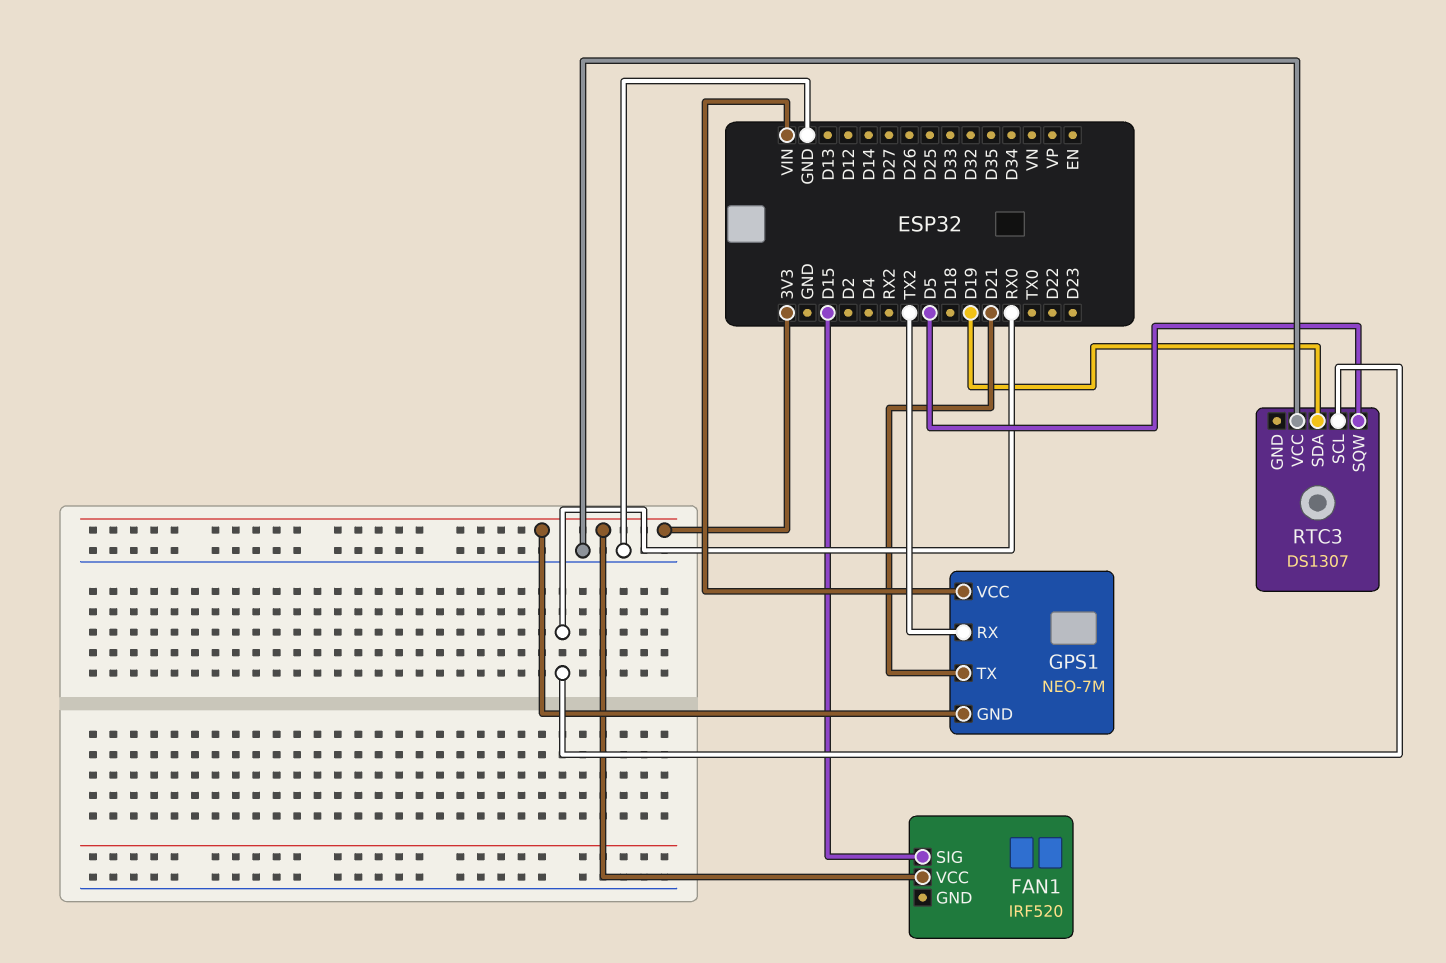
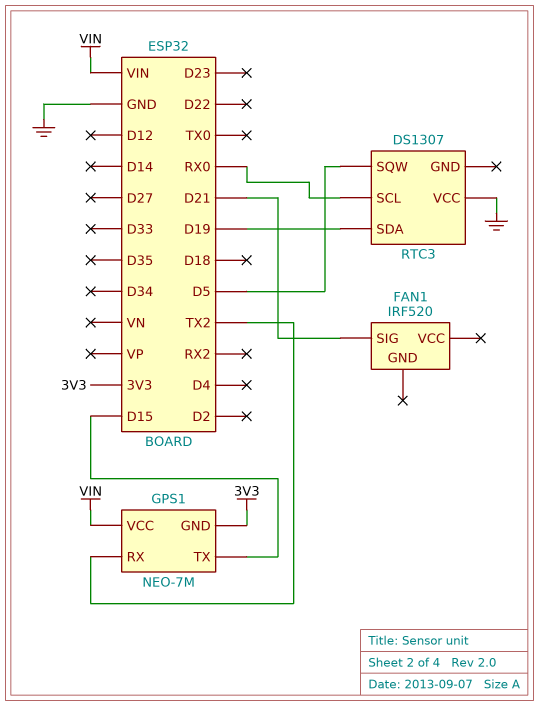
FAN1 pin SIG: D15 -> D21
FAN1 pin VCC: 3V3 -> none
GPS1 pin TX: D21 -> D15

